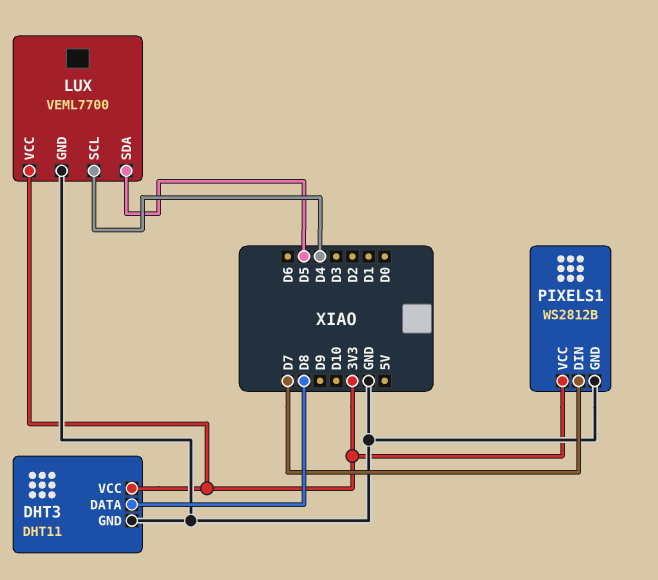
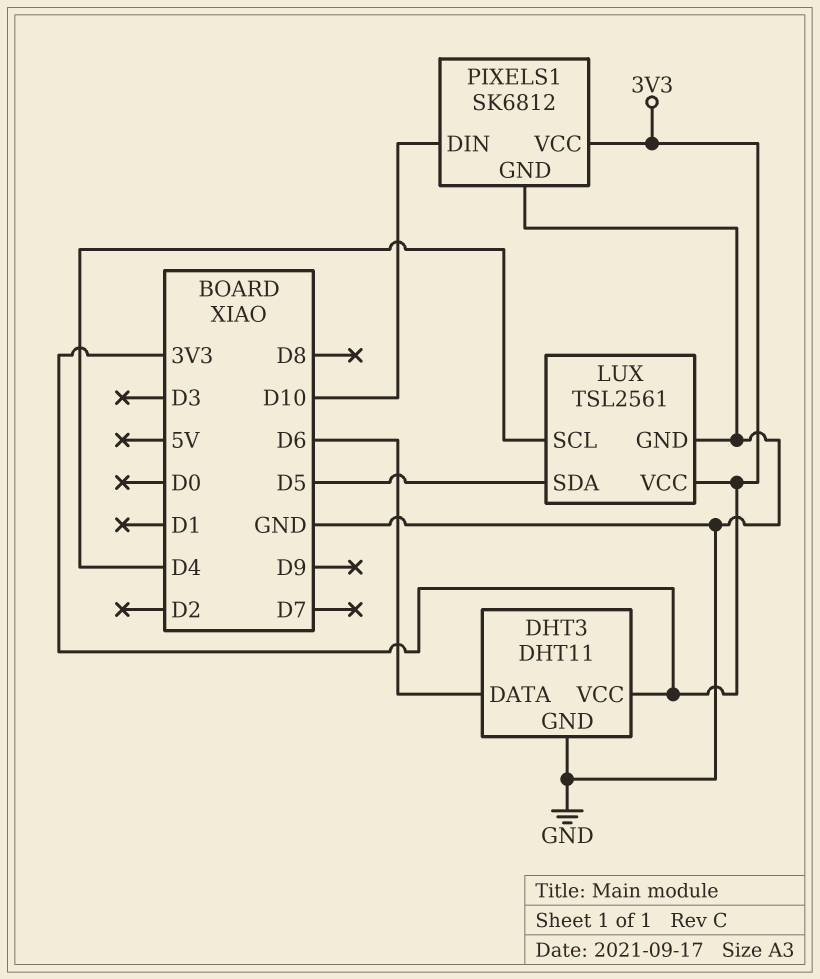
DHT3 pin DATA: D8 -> D6
LUX: VEML7700 -> TSL2561
PIXELS1: WS2812B -> SK6812
PIXELS1 pin DIN: D7 -> D10

